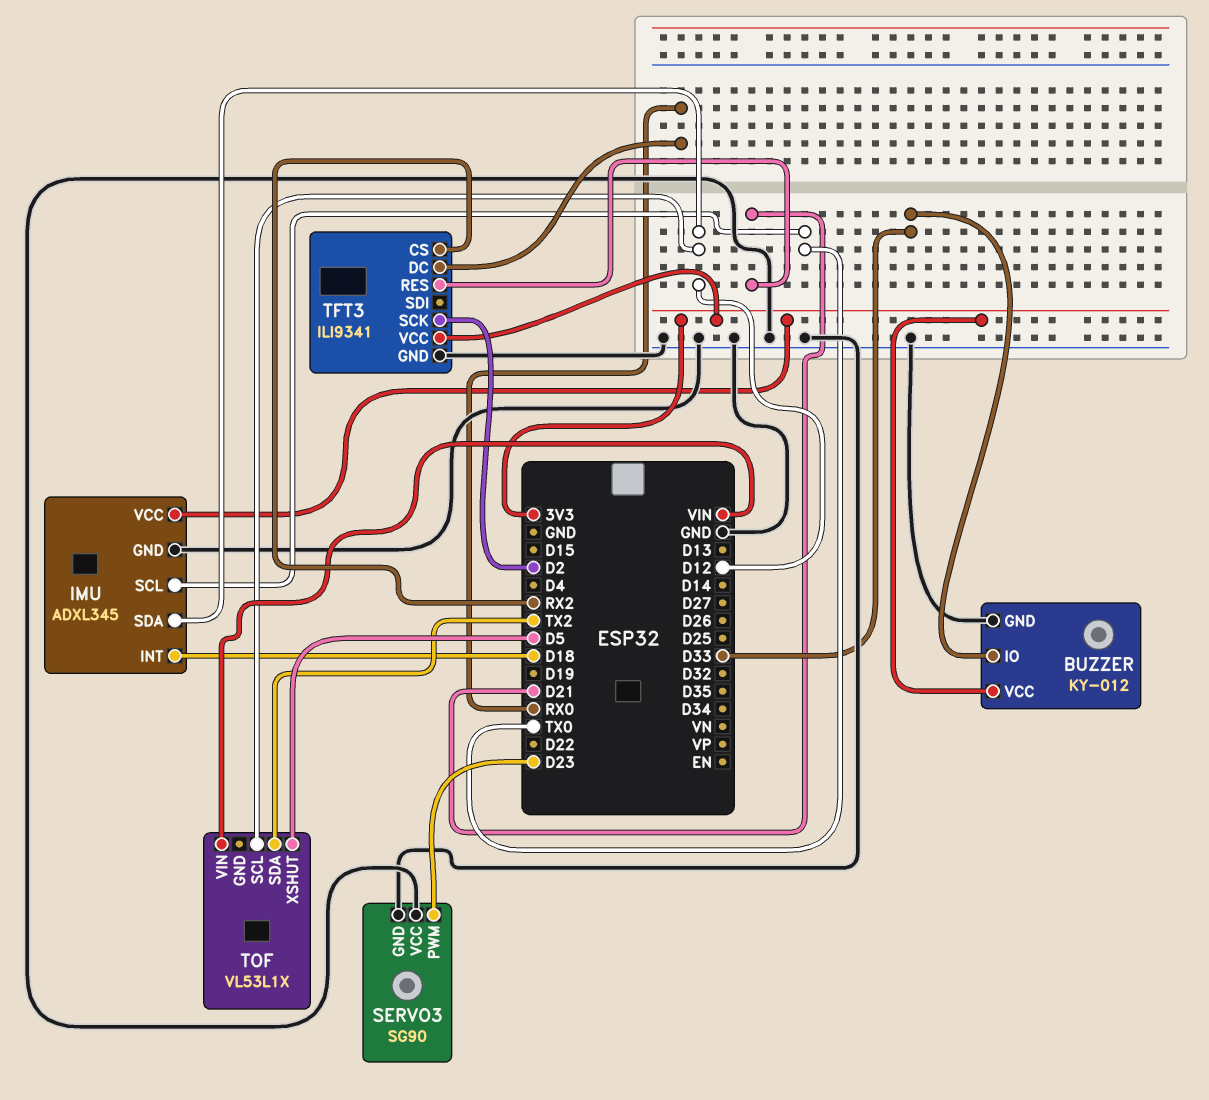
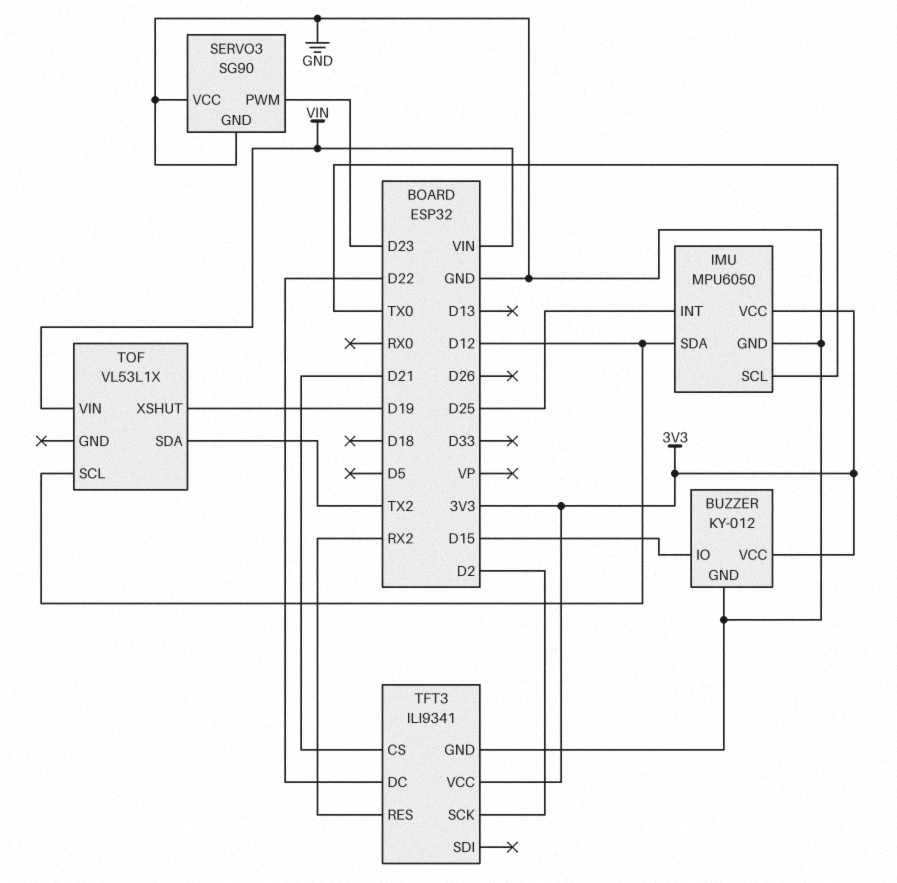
BUZZER pin IO: D33 -> D15
IMU: ADXL345 -> MPU6050
IMU pin INT: D18 -> D25
TFT3 pin CS: RX2 -> D21
TFT3 pin DC: RX0 -> D22
TFT3 pin RES: D21 -> RX2
TOF pin XSHUT: D5 -> D19

